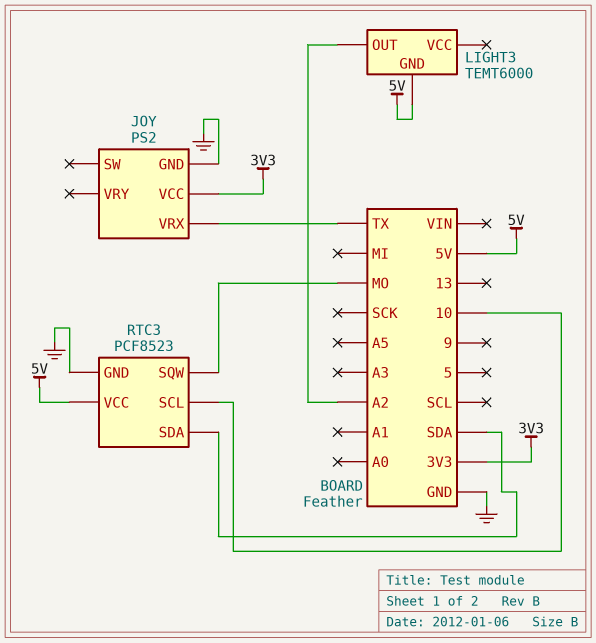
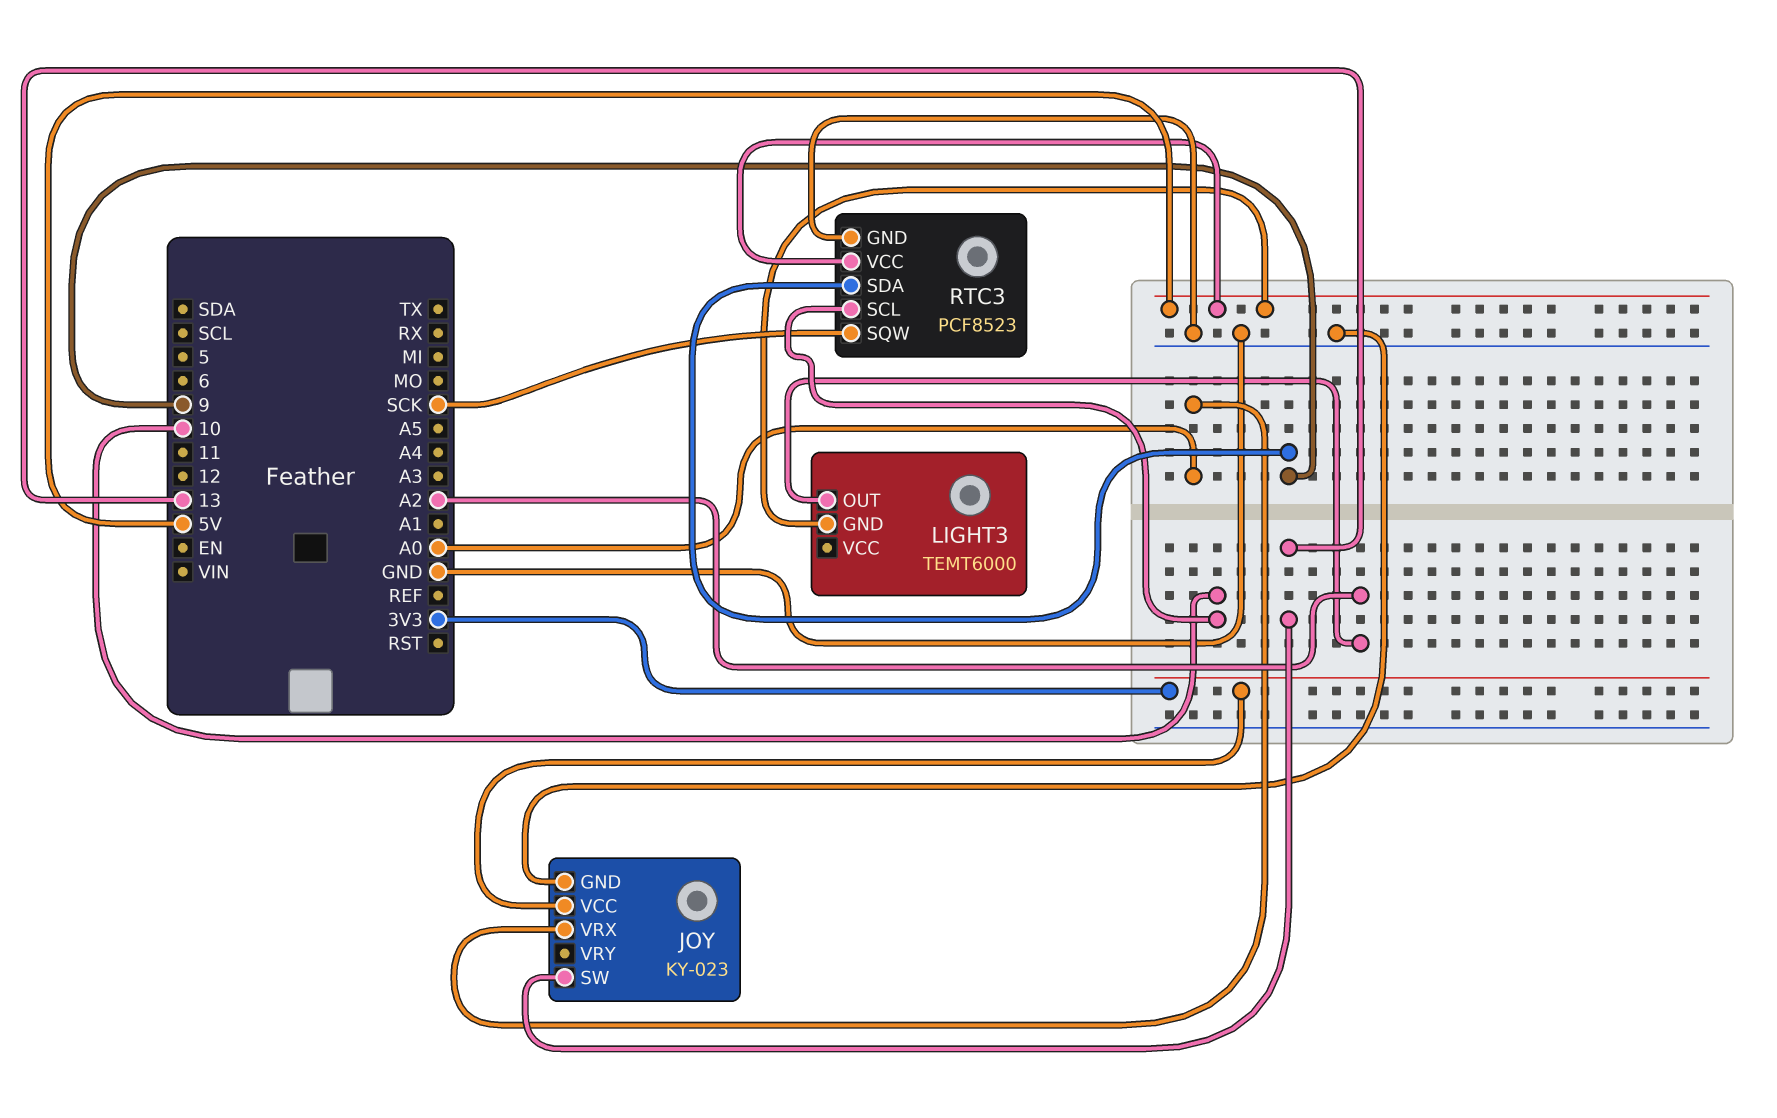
JOY: PS2 -> KY-023
JOY pin SW: none -> 13
JOY pin VRX: TX -> A0
RTC3 pin SDA: SDA -> 9
RTC3 pin SQW: MO -> SCK

